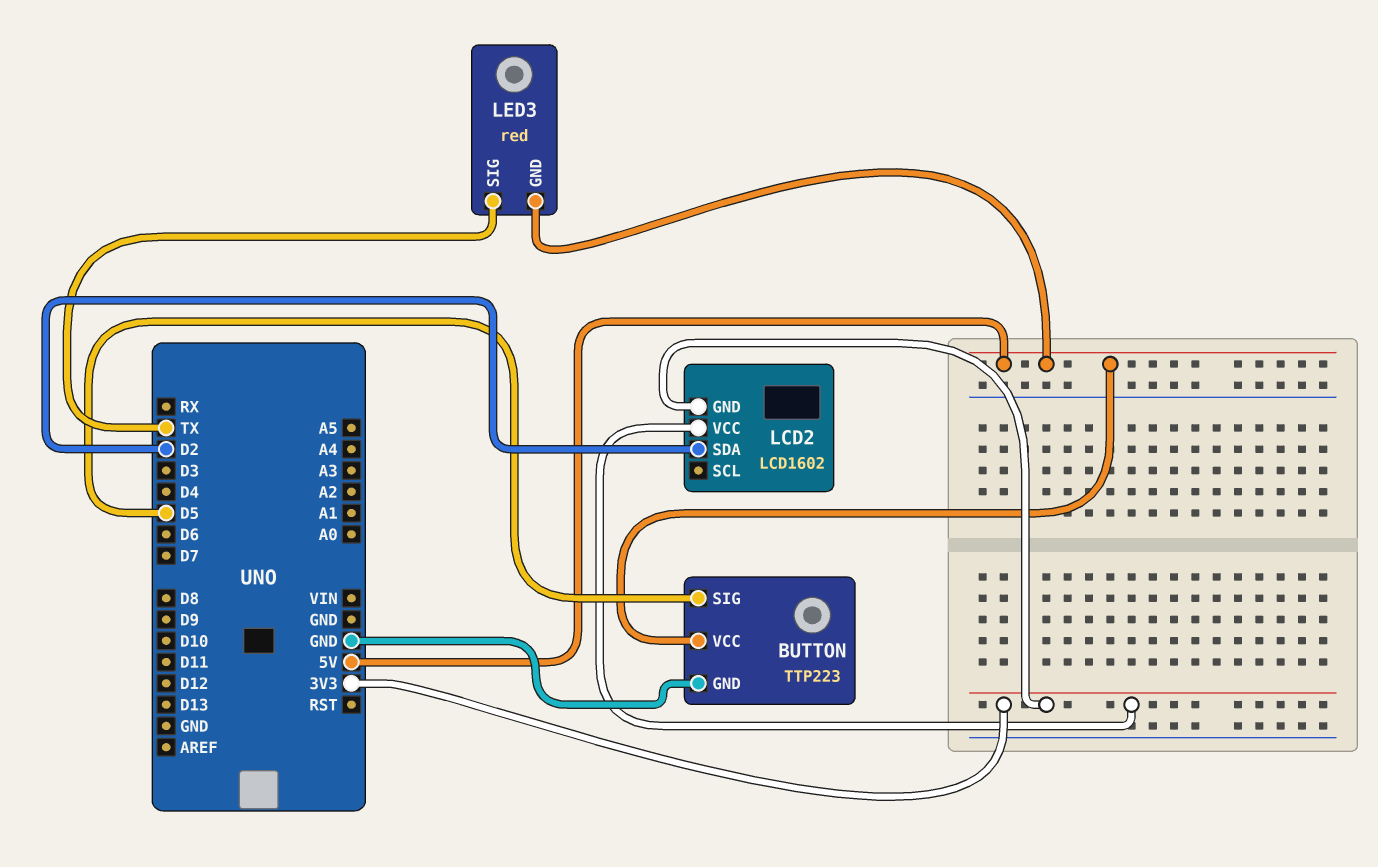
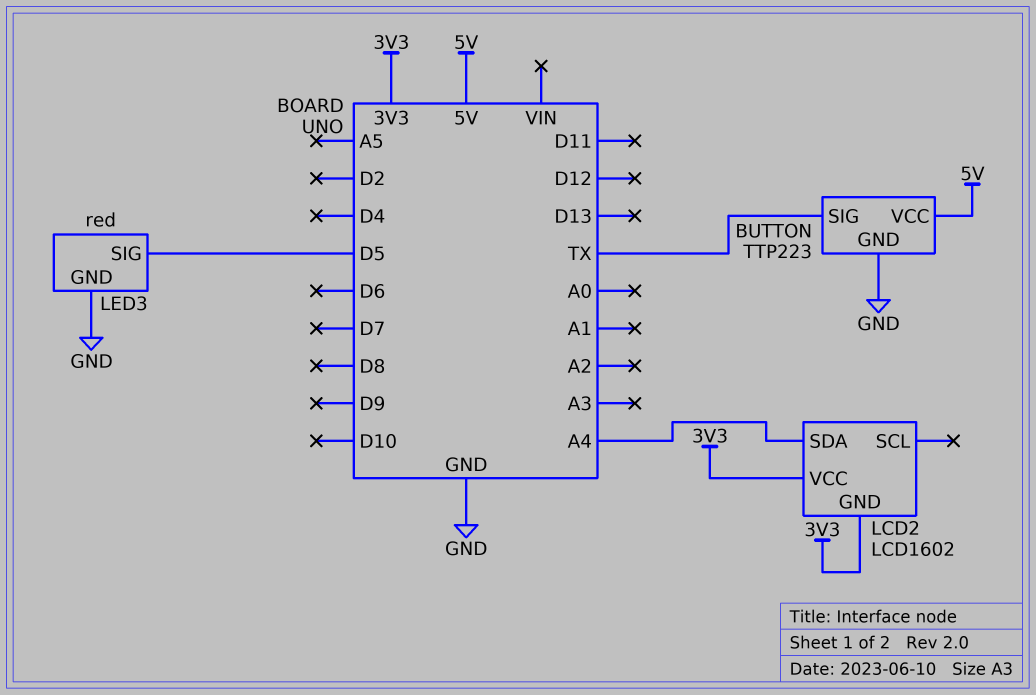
BUTTON pin SIG: D5 -> TX
LCD2 pin SDA: D2 -> A4
LED3 pin GND: 5V -> GND
LED3 pin SIG: TX -> D5

